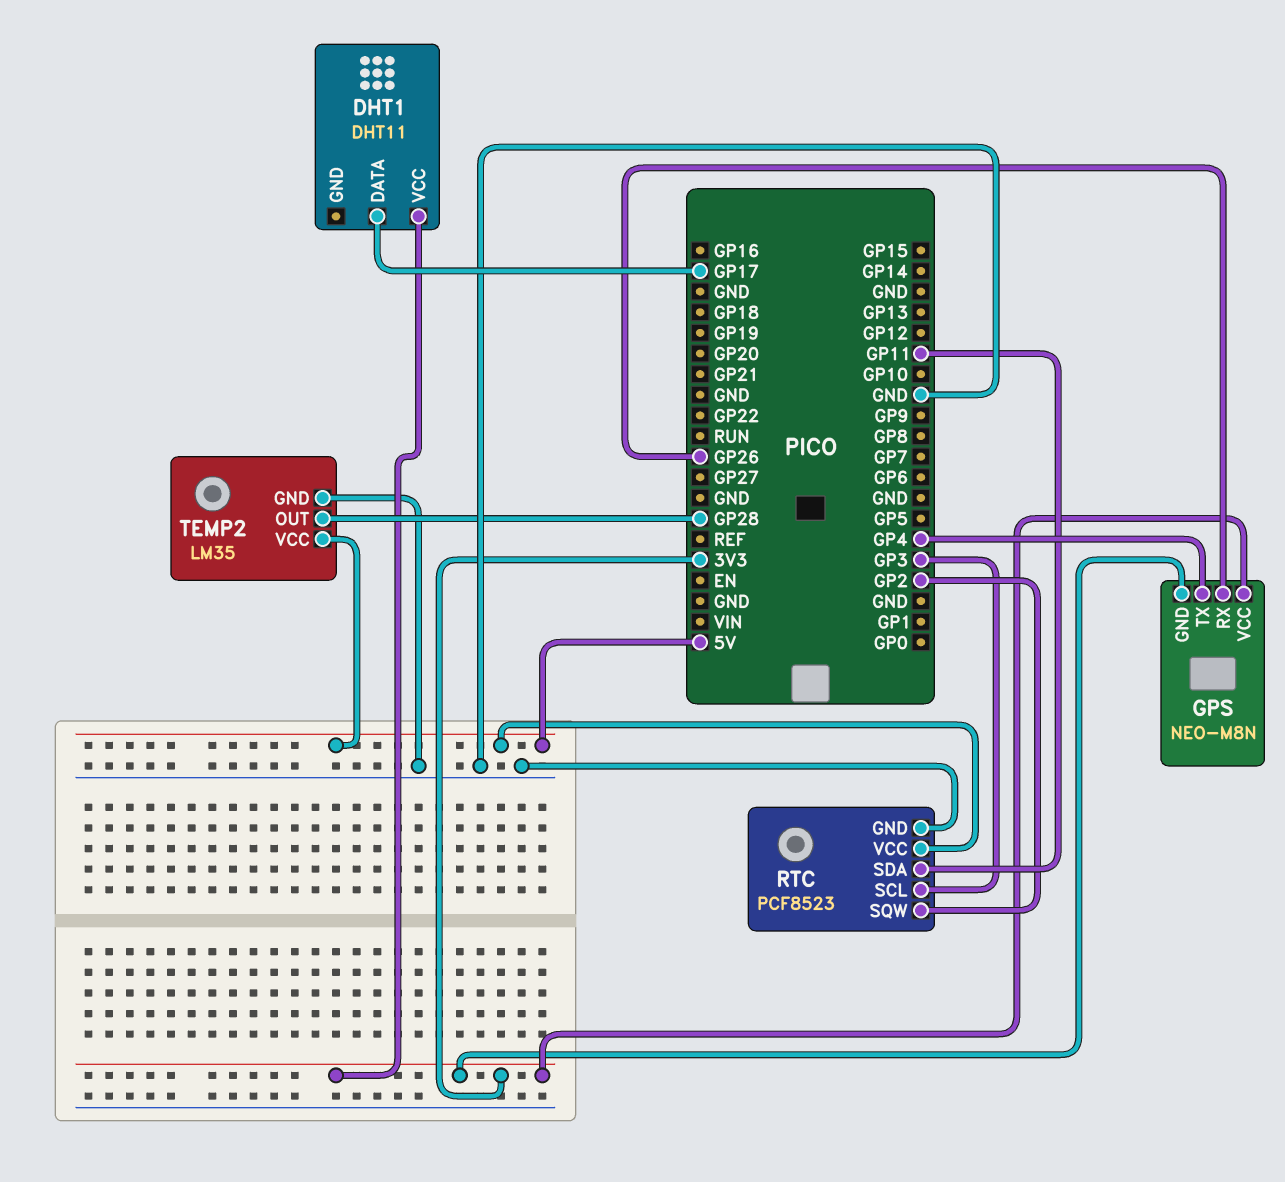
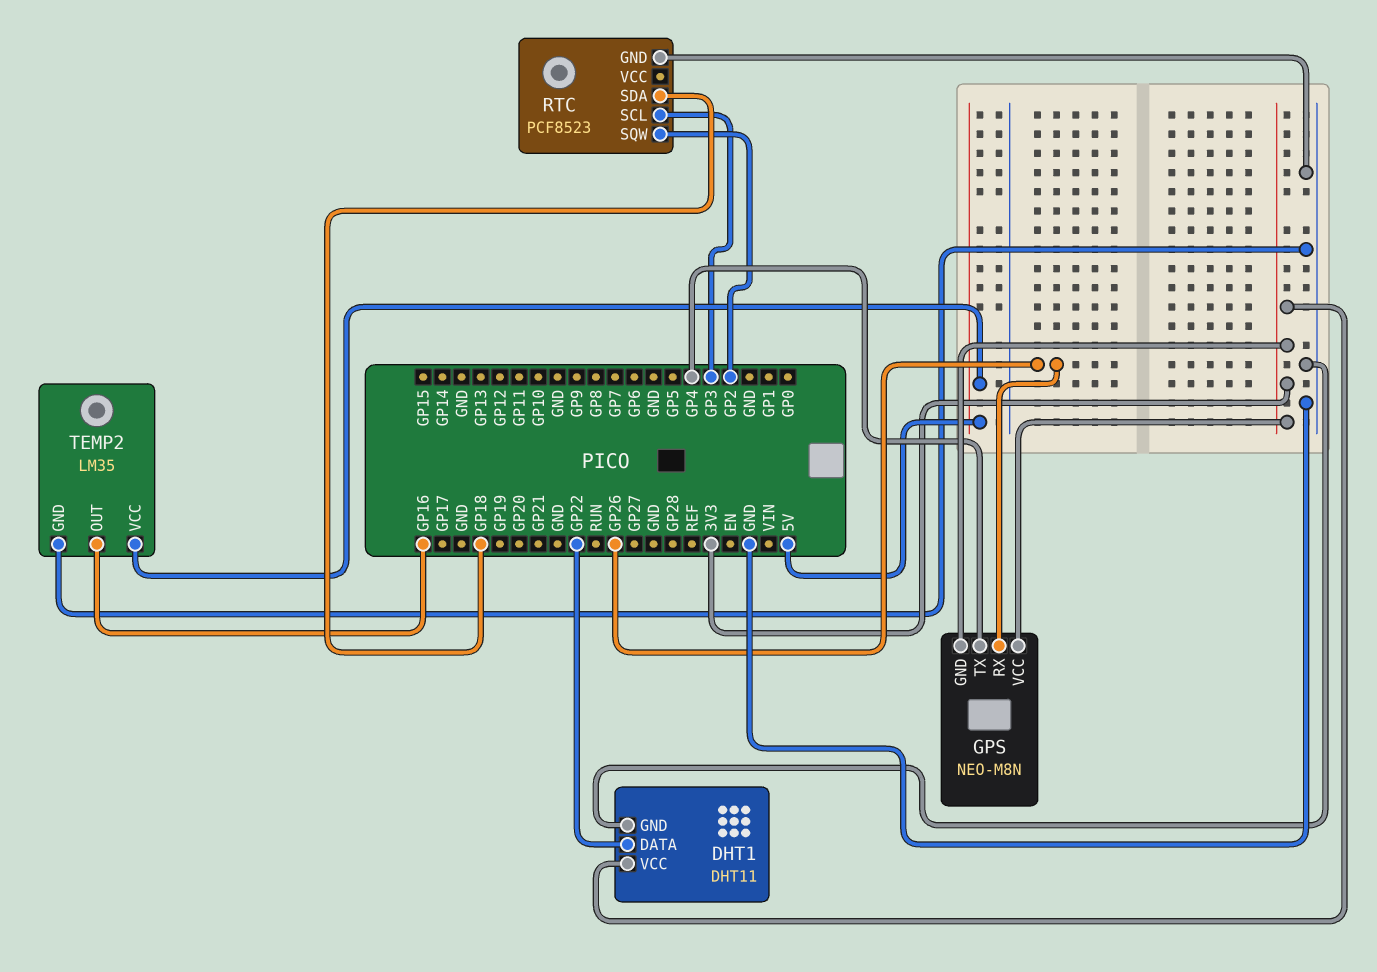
DHT1 pin DATA: GP17 -> GP22
DHT1 pin GND: none -> GND
RTC pin SDA: GP11 -> GP18
RTC pin VCC: 5V -> none
TEMP2 pin OUT: GP28 -> GP16

